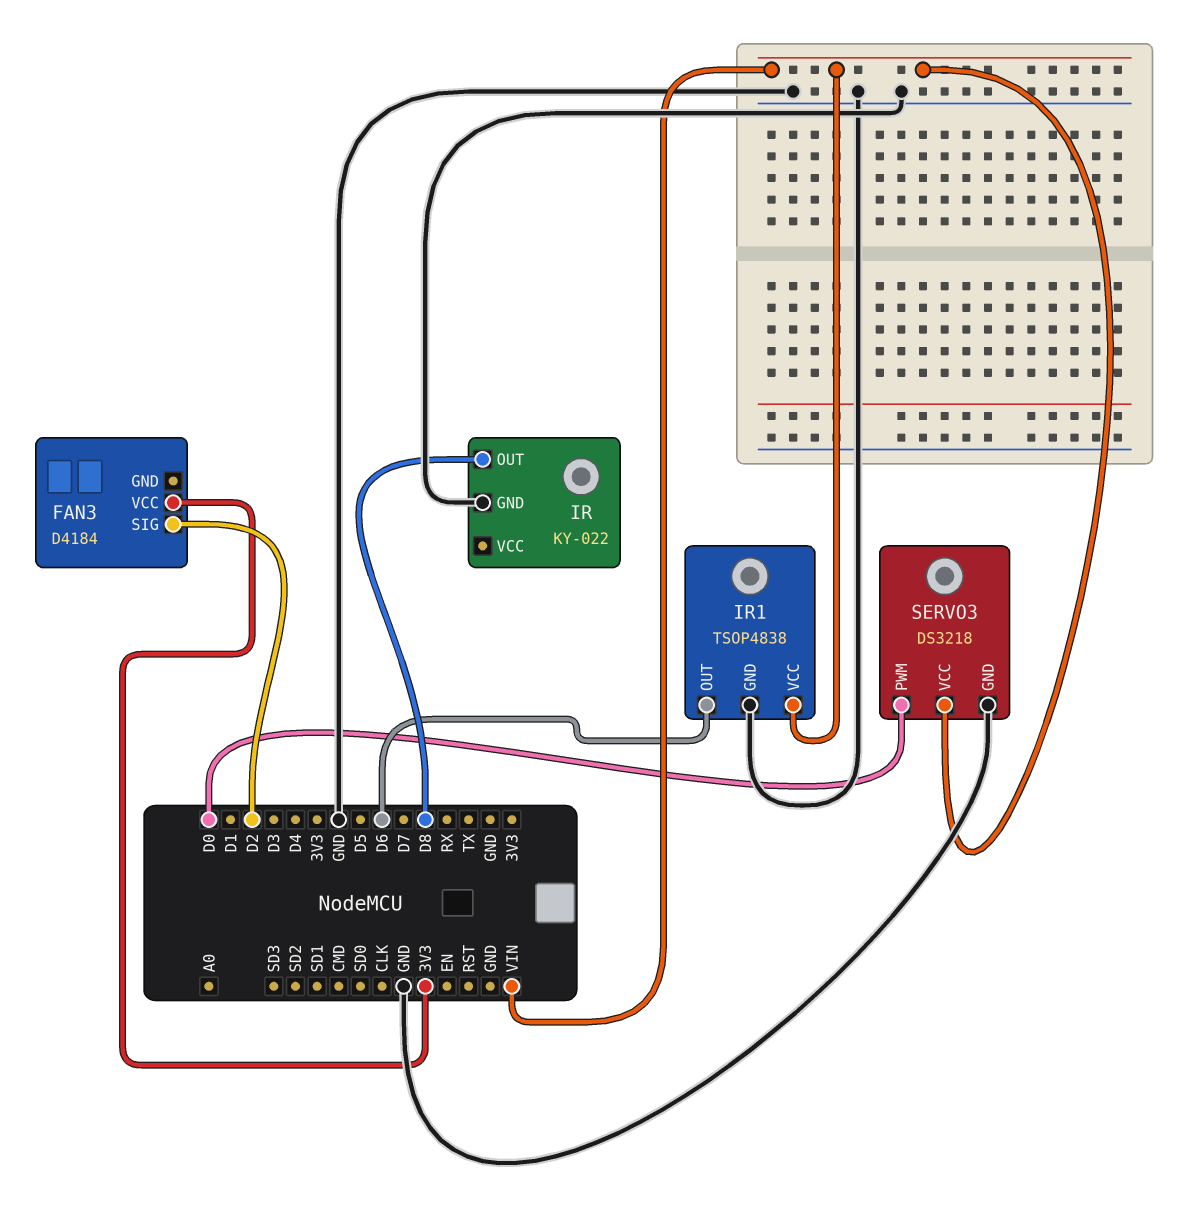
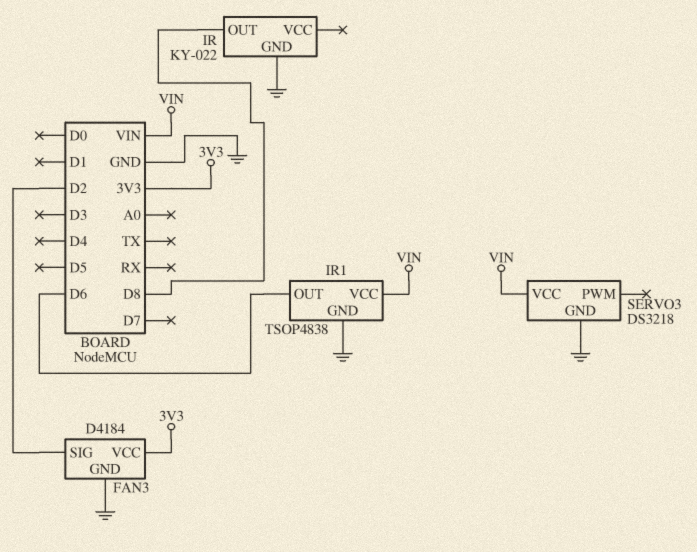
FAN3 pin GND: none -> GND
SERVO3 pin PWM: D0 -> none

